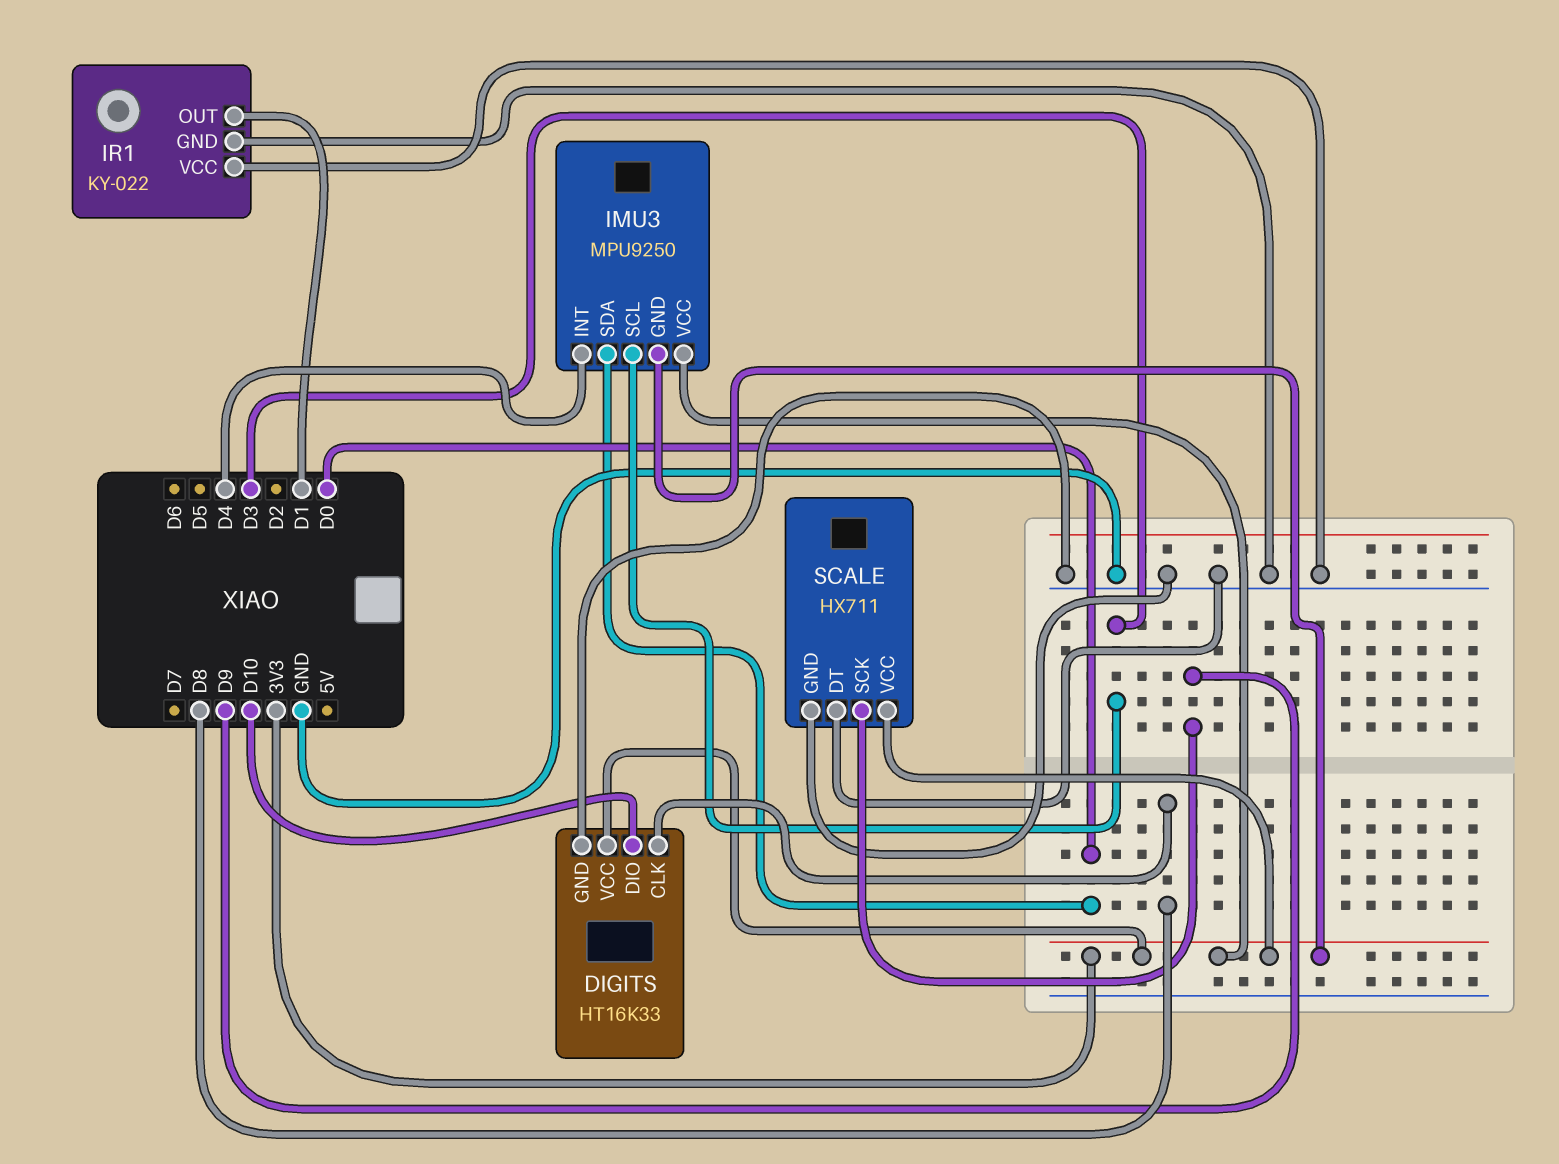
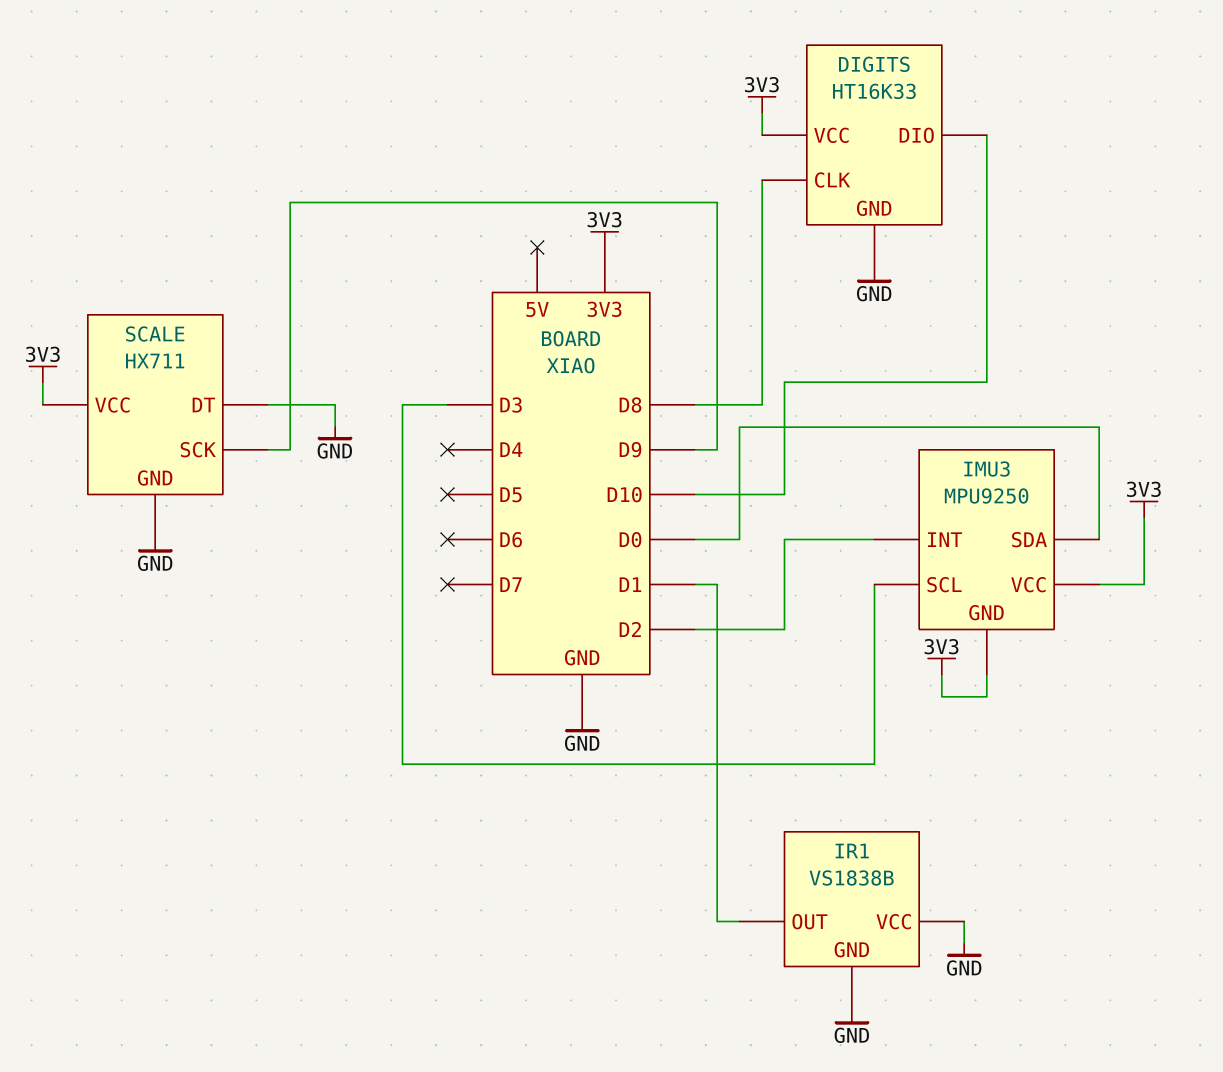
IMU3 pin INT: D4 -> D2
IR1: KY-022 -> VS1838B

